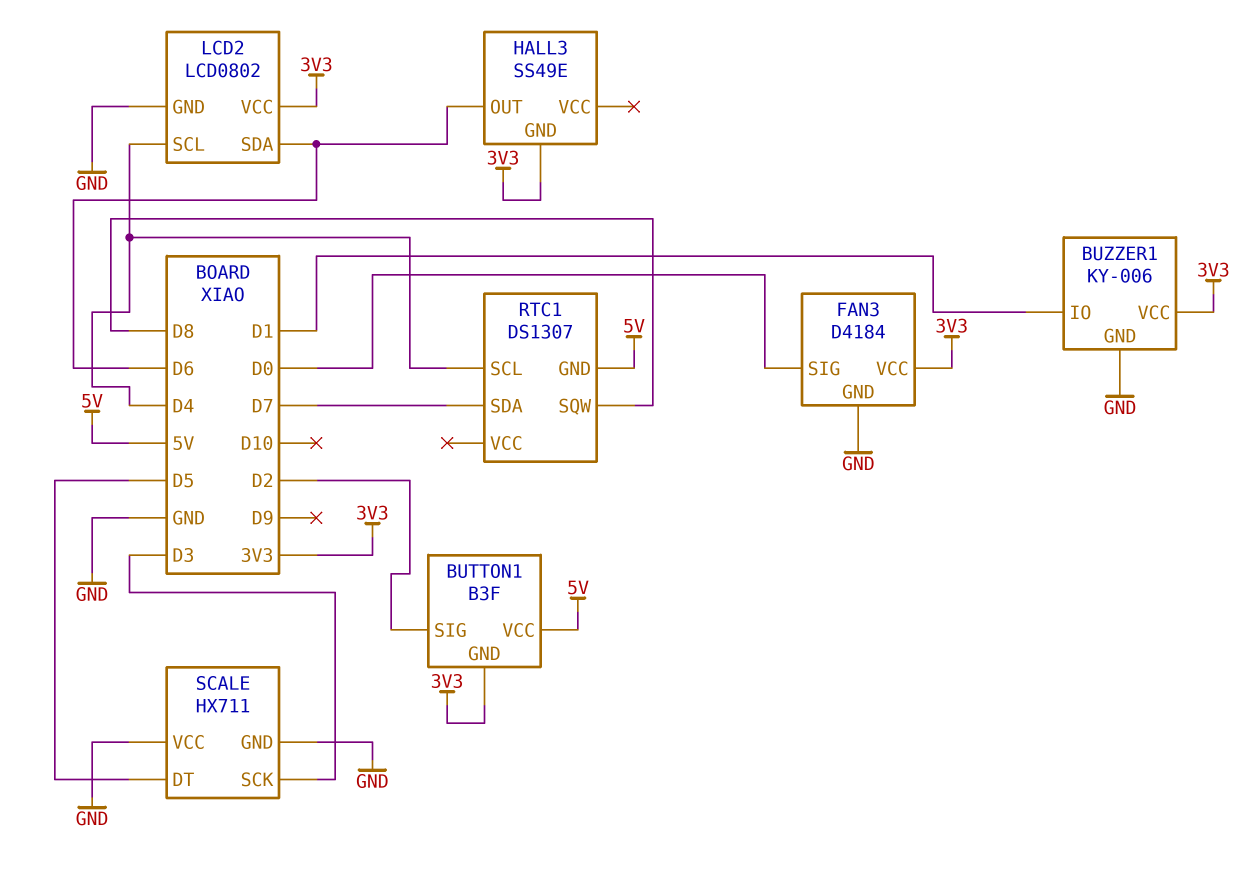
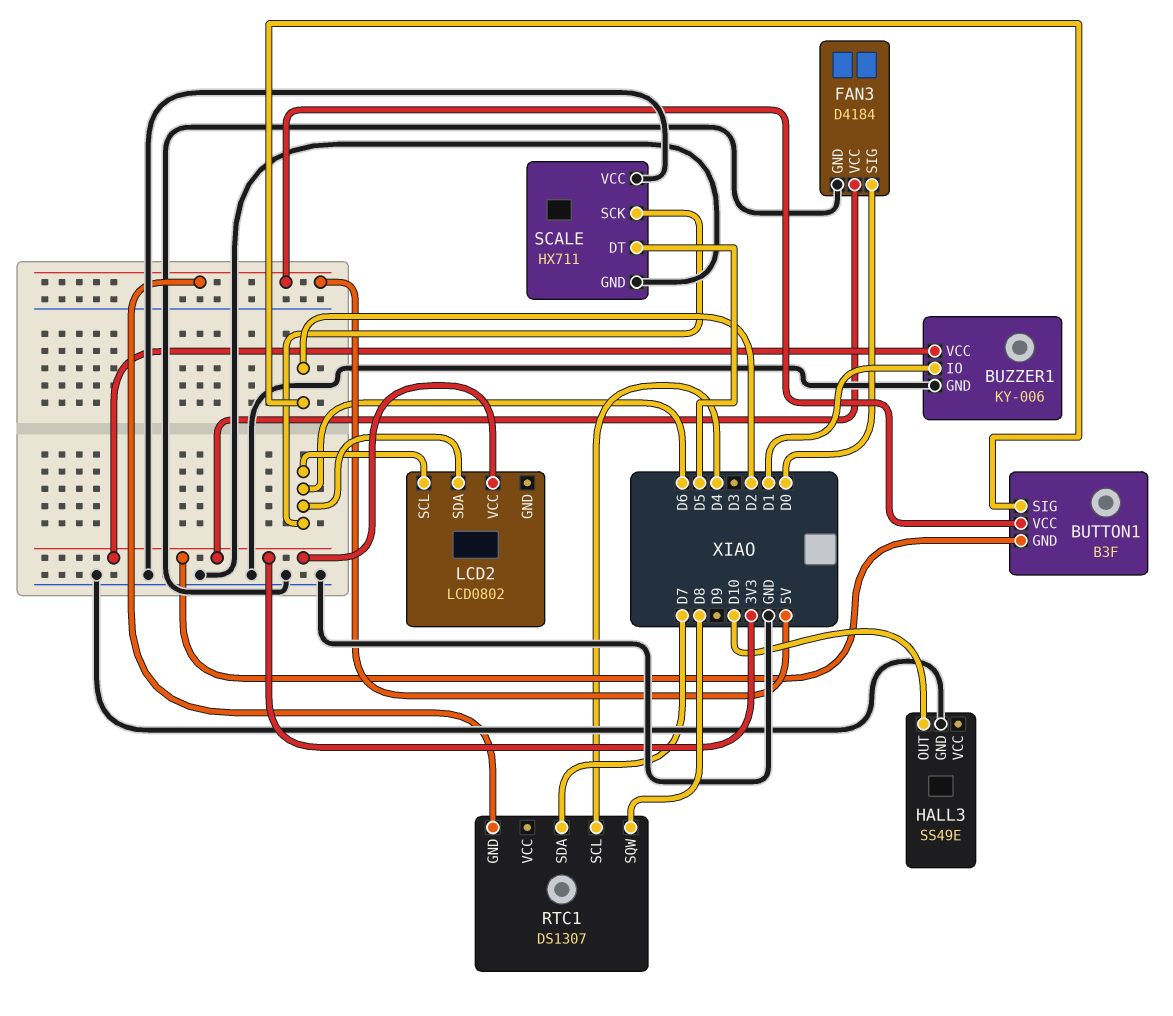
HALL3 pin GND: 3V3 -> GND
HALL3 pin OUT: D6 -> D10
LCD2 pin GND: GND -> none
LCD2 pin SCL: D4 -> D6
SCALE pin SCK: D3 -> D6

